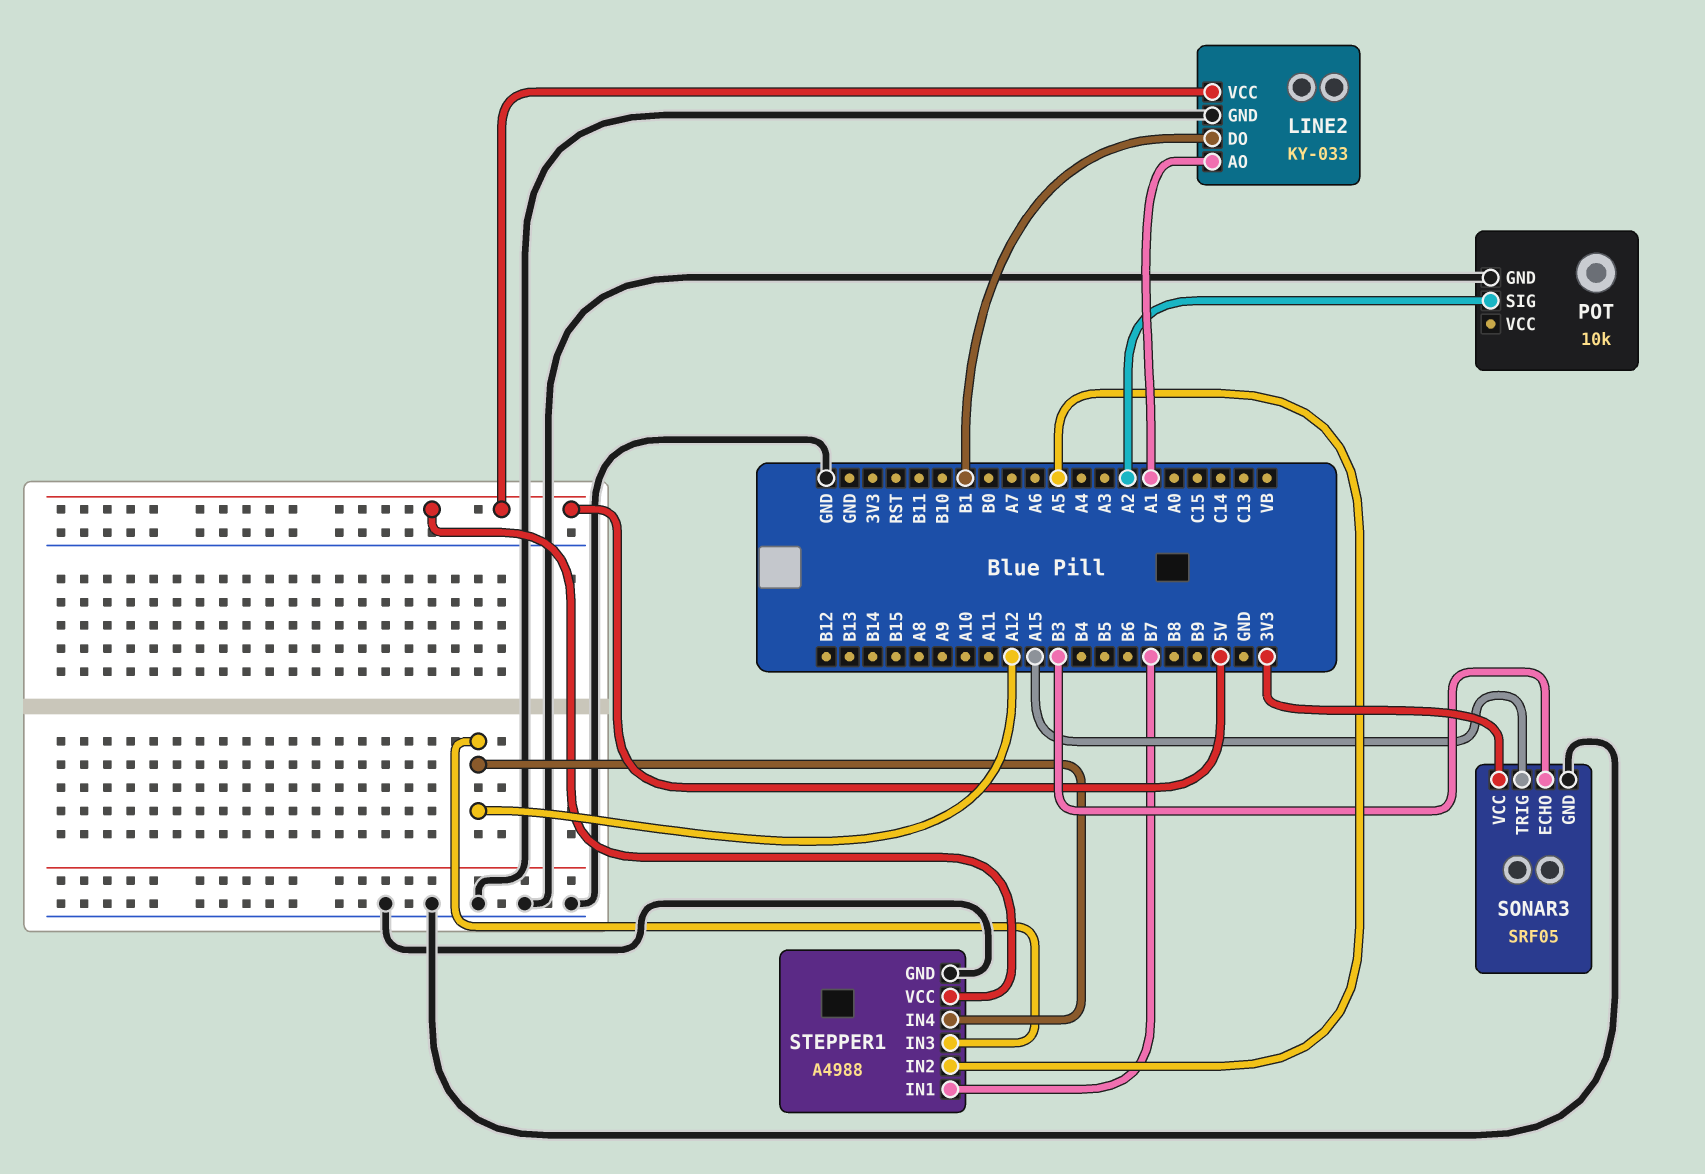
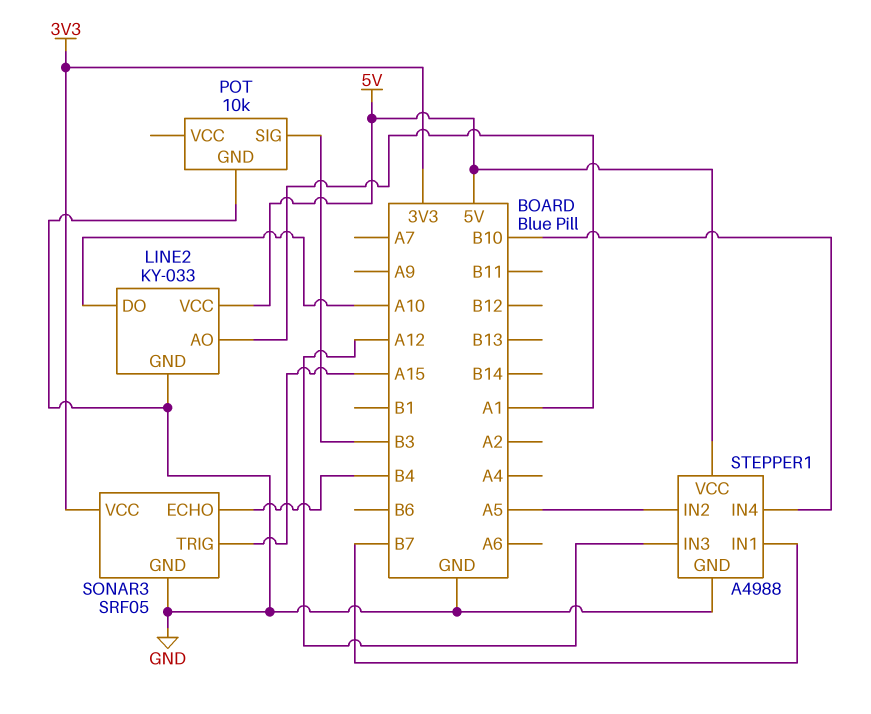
LINE2 pin DO: B1 -> A10
POT pin SIG: A2 -> B3
SONAR3 pin ECHO: B3 -> B4
STEPPER1 pin IN4: A12 -> B10

